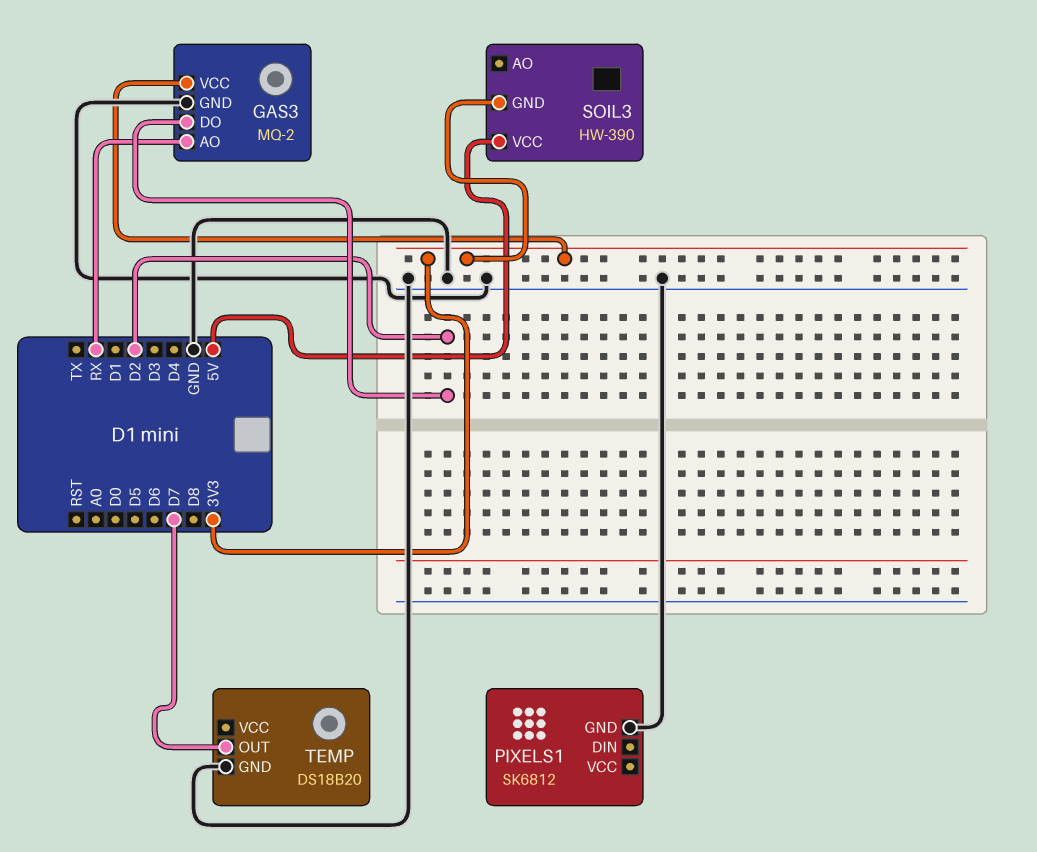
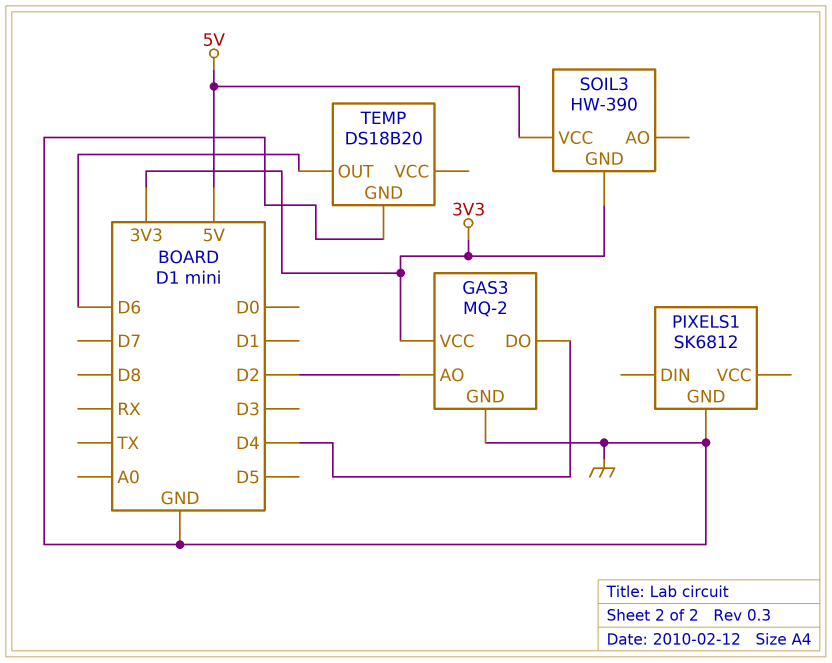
GAS3 pin AO: RX -> D2
GAS3 pin DO: D2 -> D4
TEMP pin OUT: D7 -> D6

